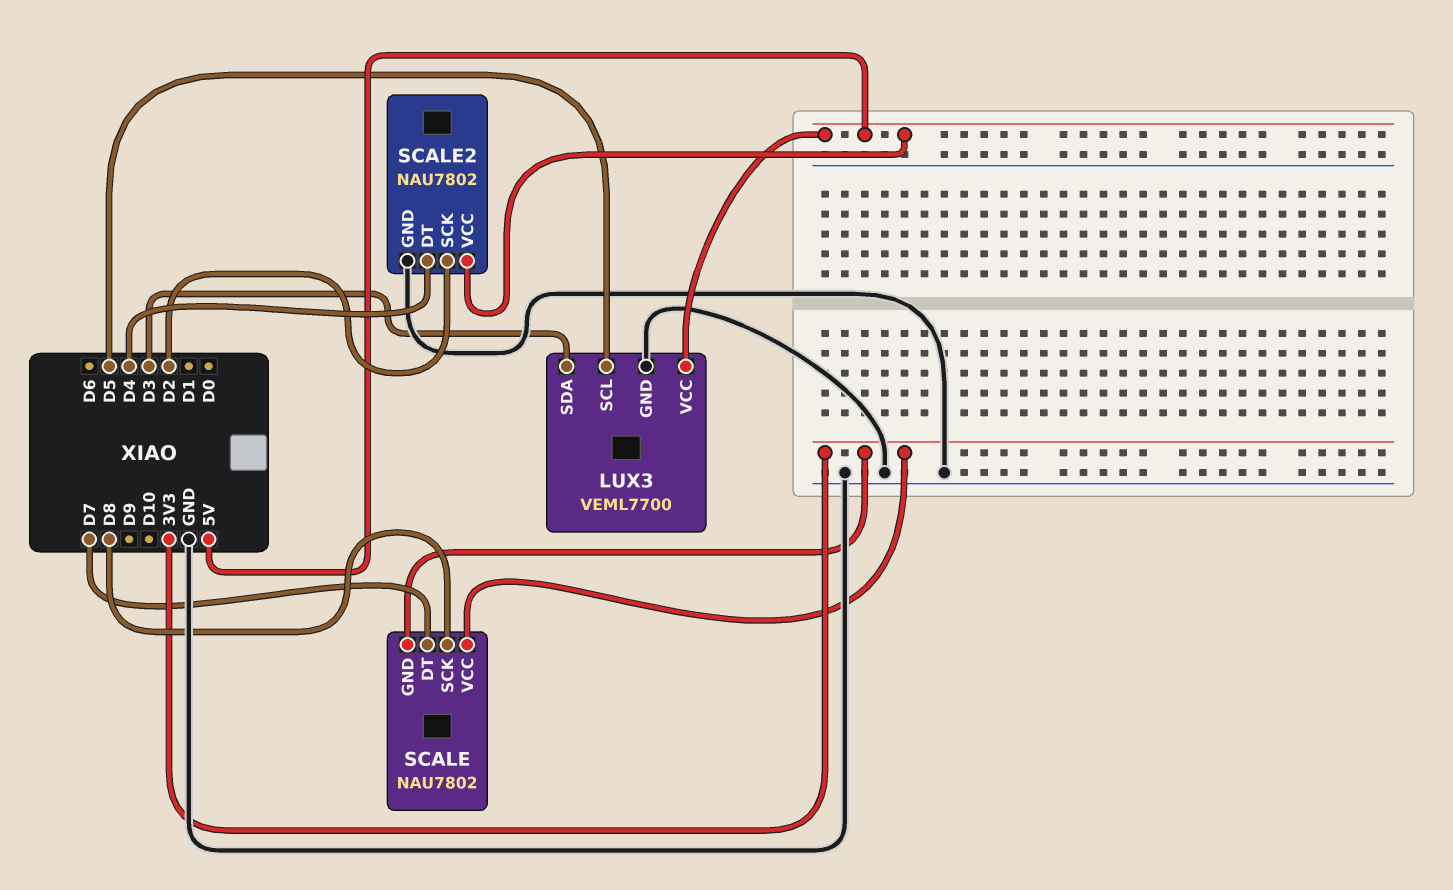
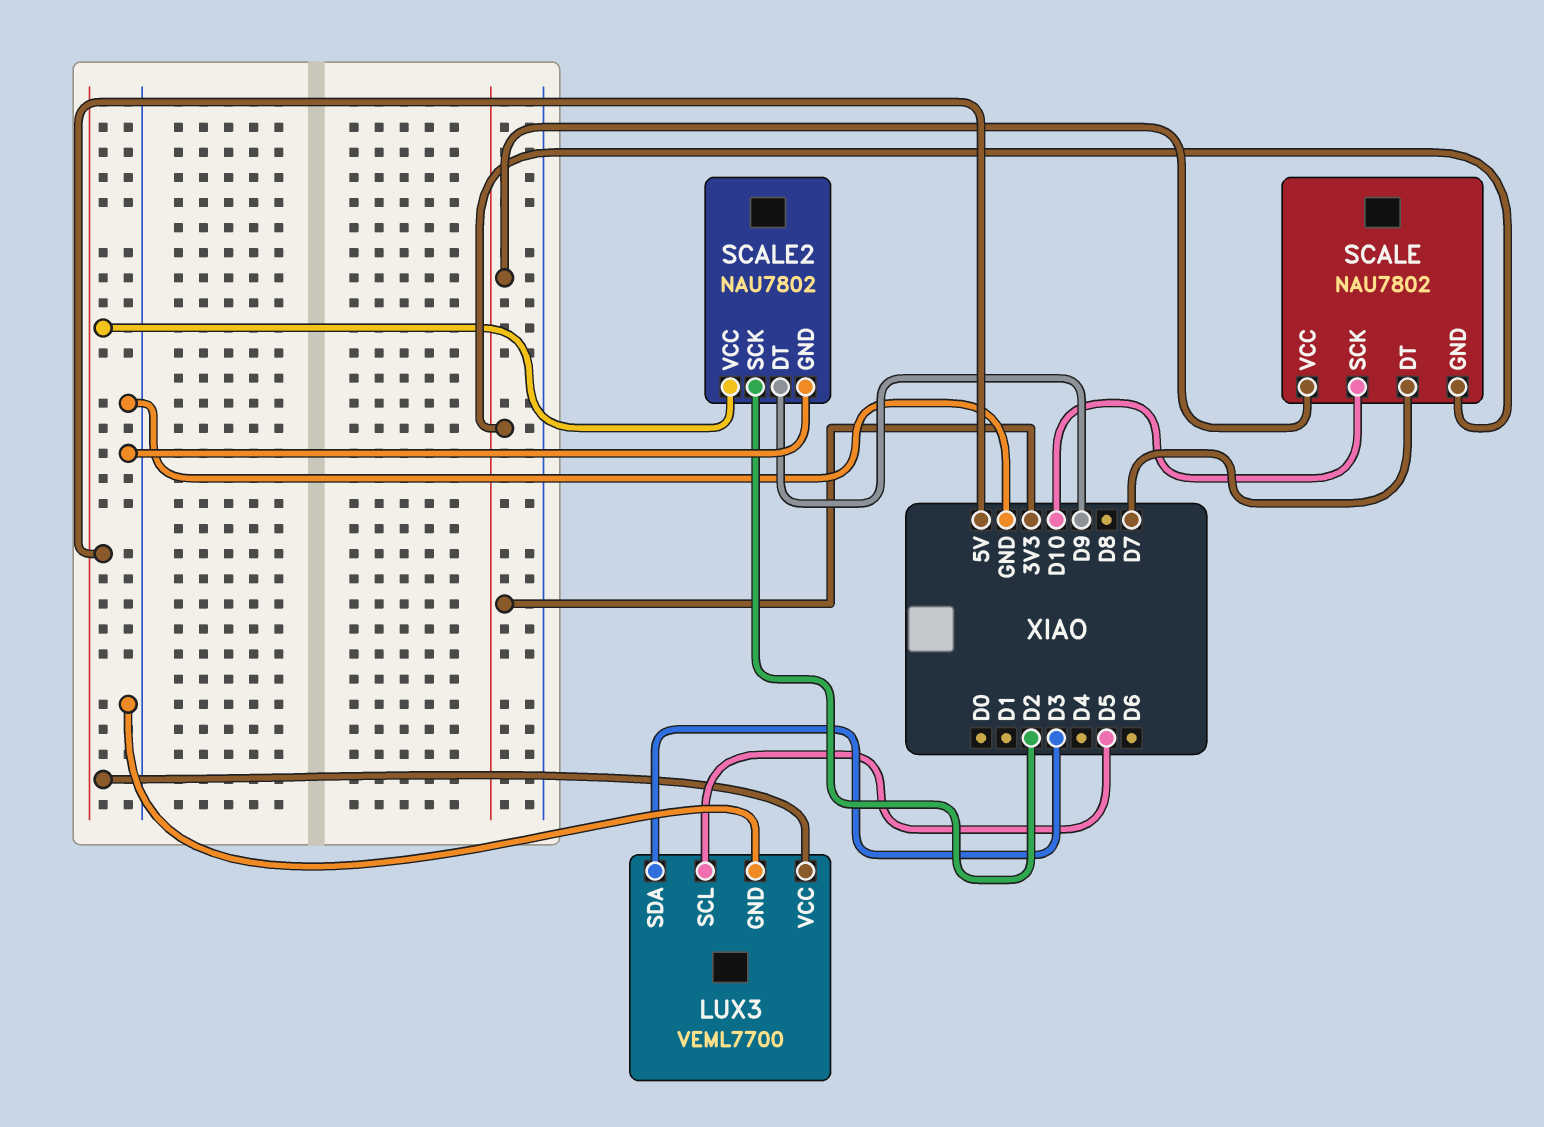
SCALE pin SCK: D8 -> D10
SCALE2 pin DT: D4 -> D9

